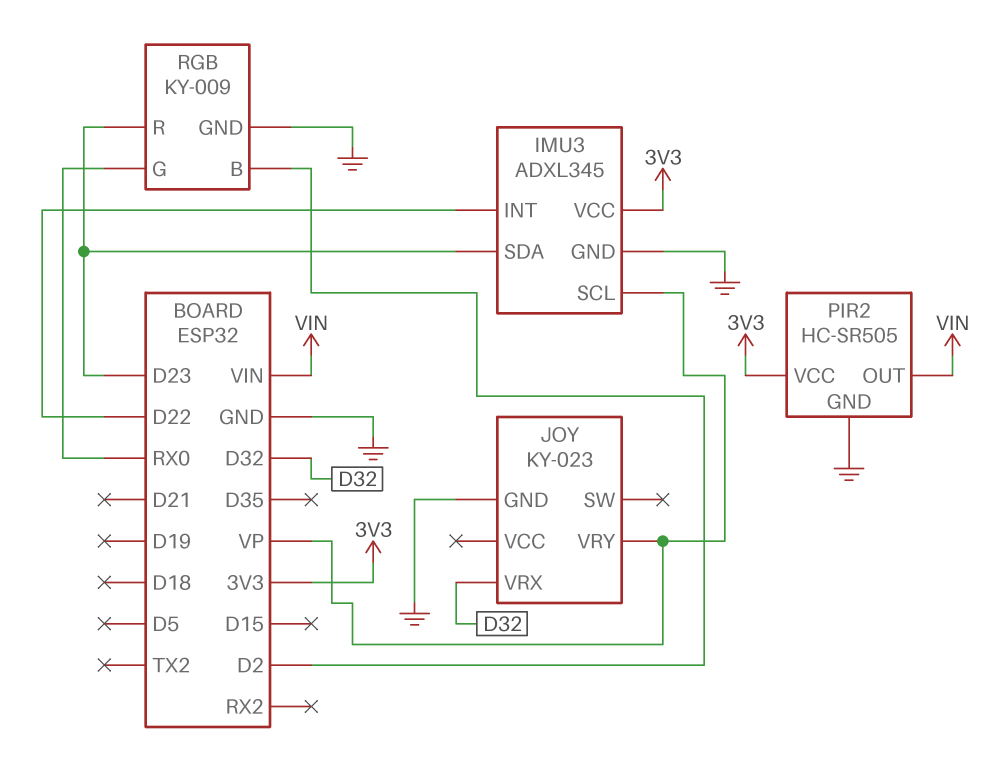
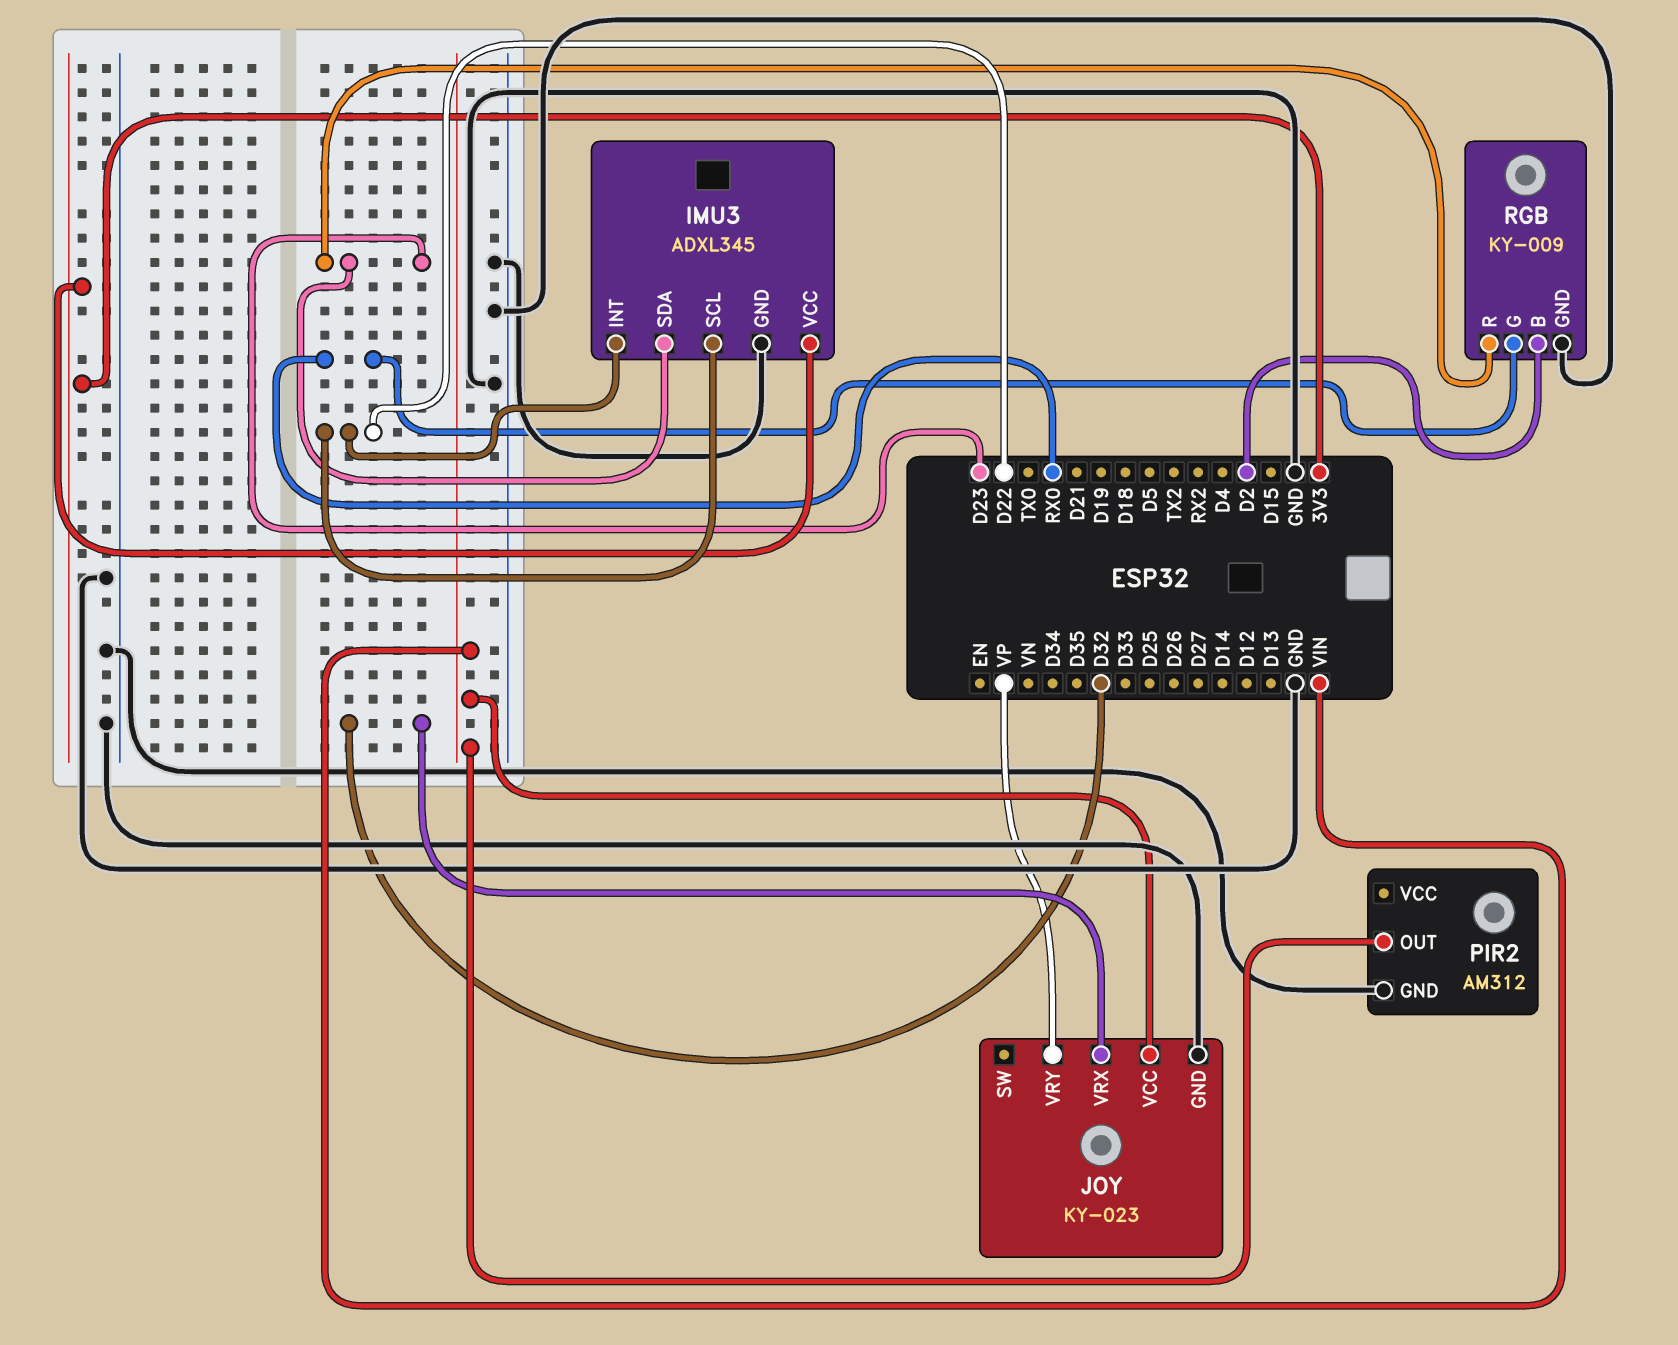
IMU3 pin SCL: VP -> D22
JOY pin VCC: none -> VIN
PIR2: HC-SR505 -> AM312
PIR2 pin VCC: 3V3 -> none

